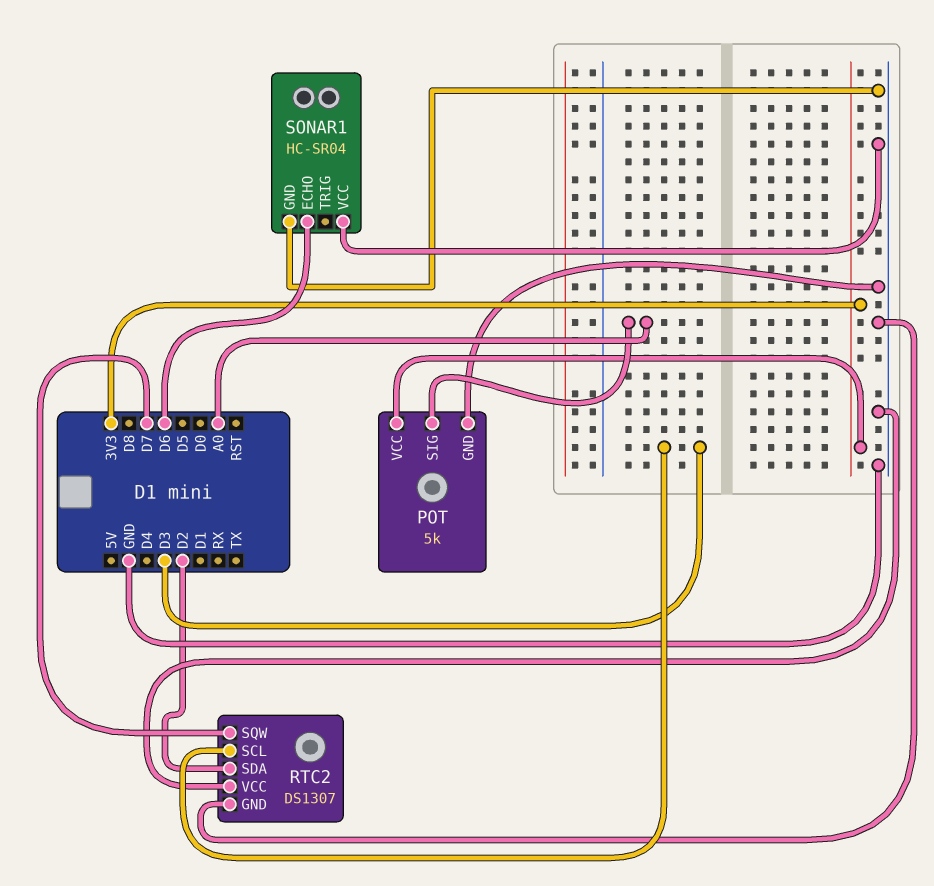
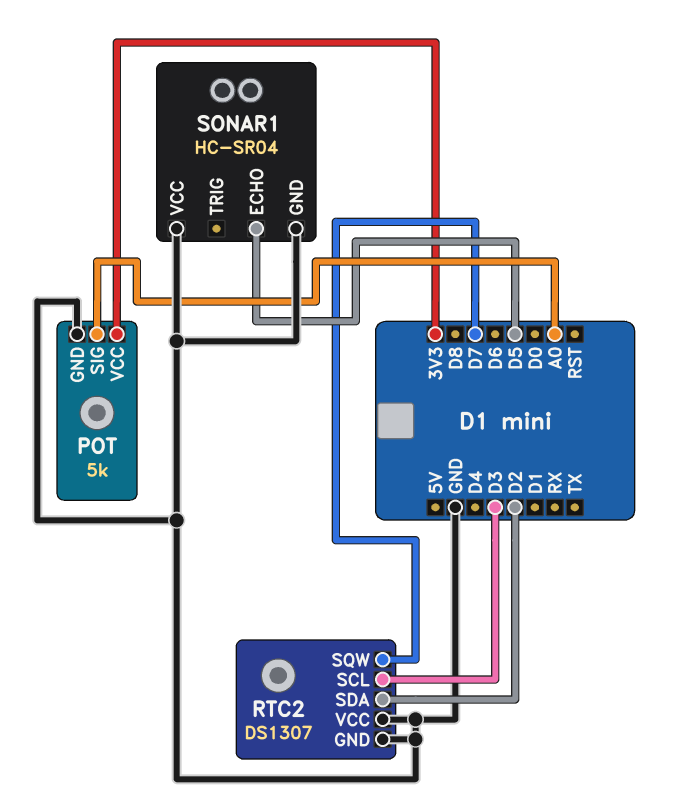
SONAR1 pin ECHO: D6 -> D5

